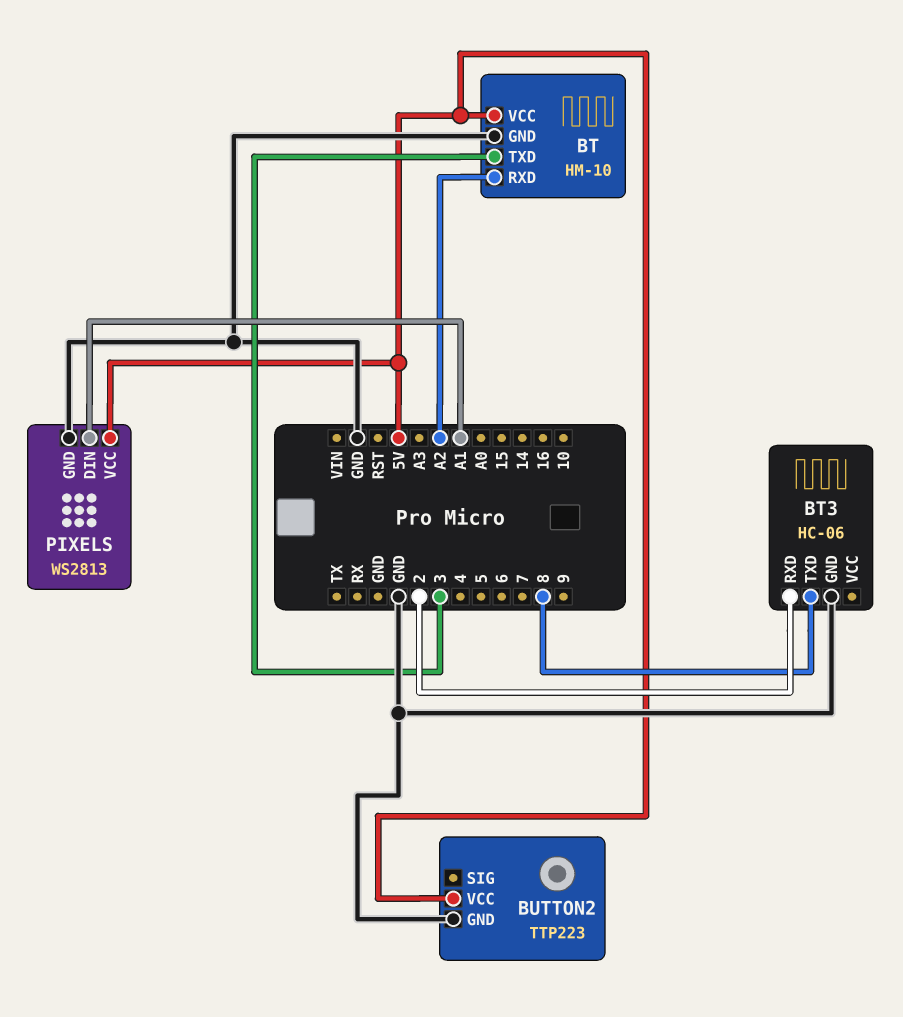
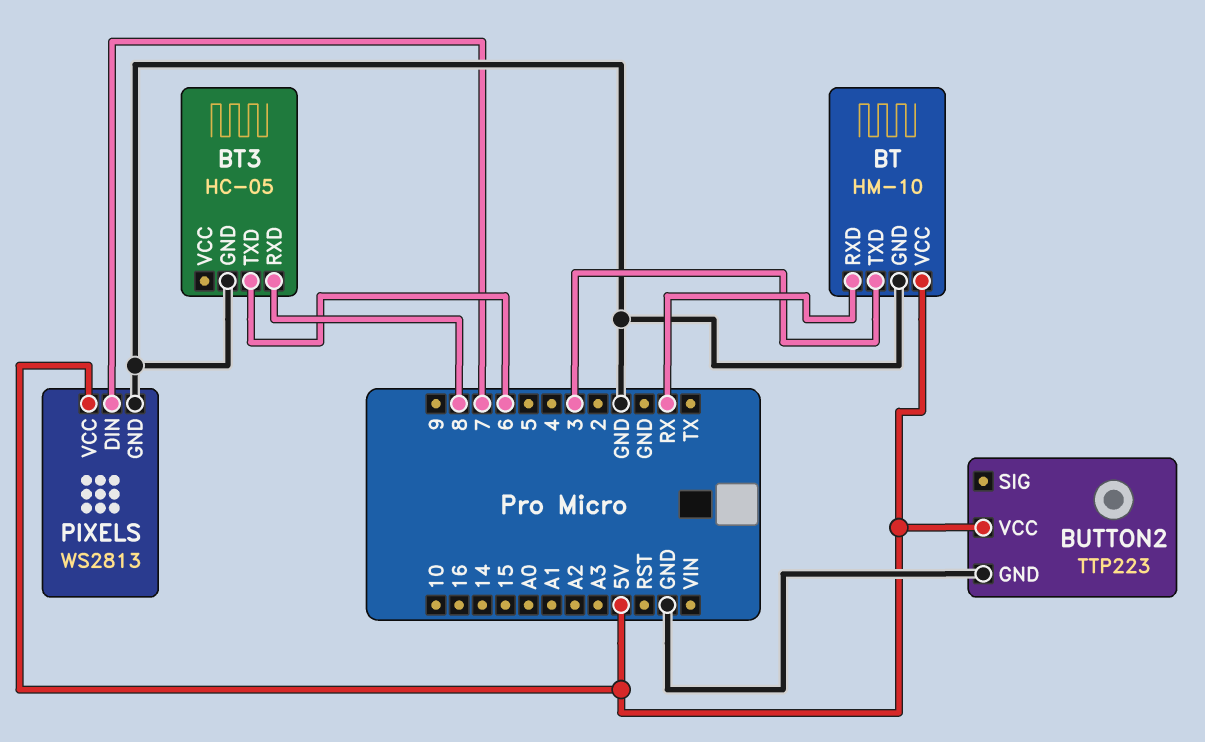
BT pin RXD: A2 -> RX
BT3: HC-06 -> HC-05
BT3 pin RXD: 2 -> 8
BT3 pin TXD: 8 -> 6
PIXELS pin DIN: A1 -> 7

